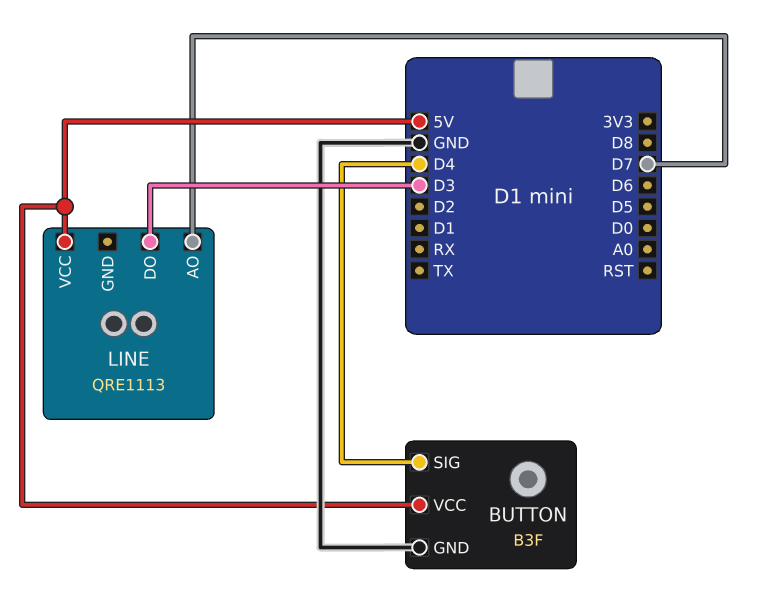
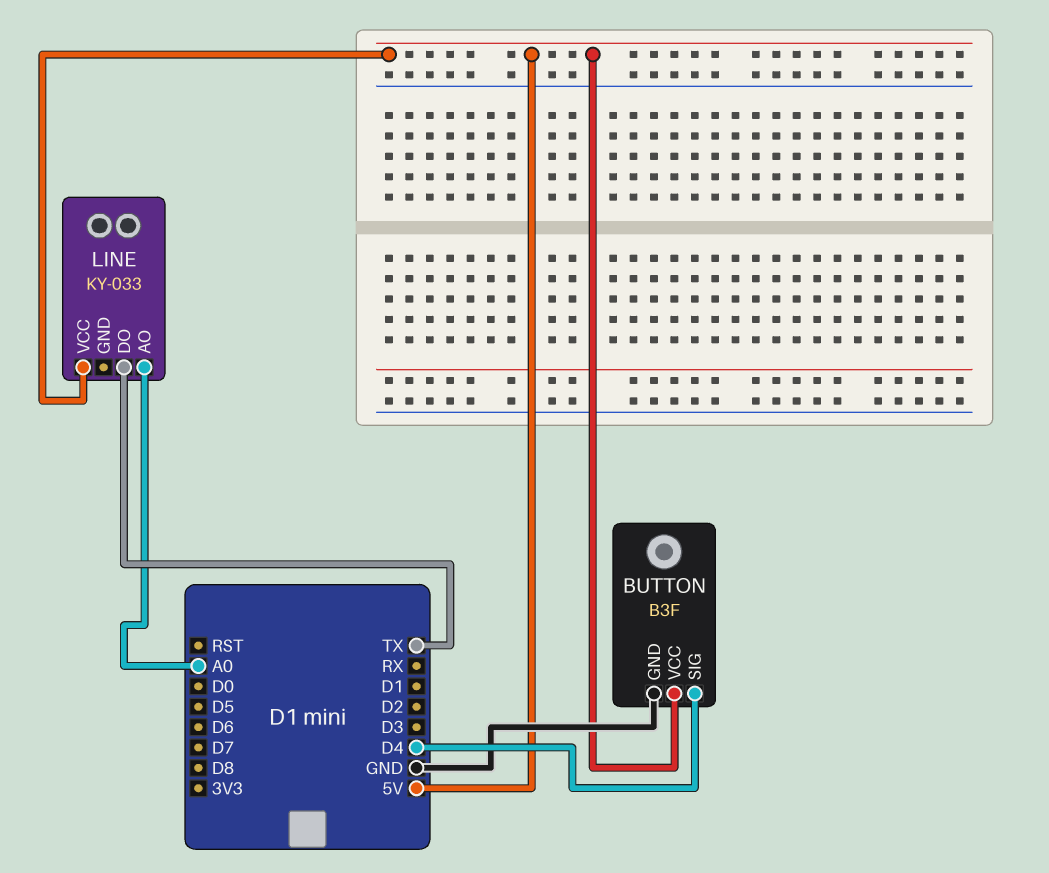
LINE: QRE1113 -> KY-033
LINE pin AO: D7 -> A0
LINE pin DO: D3 -> TX

